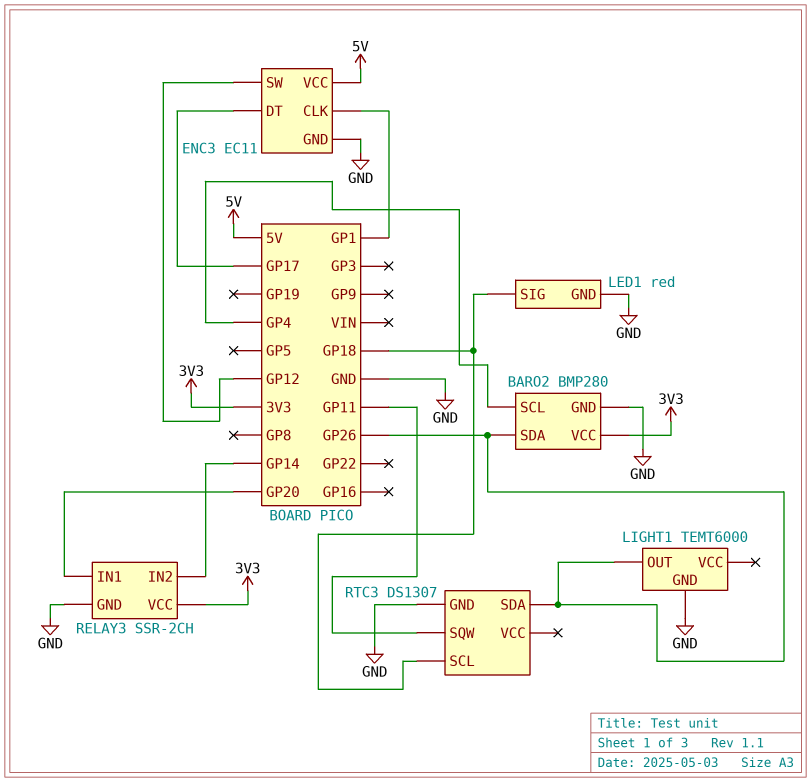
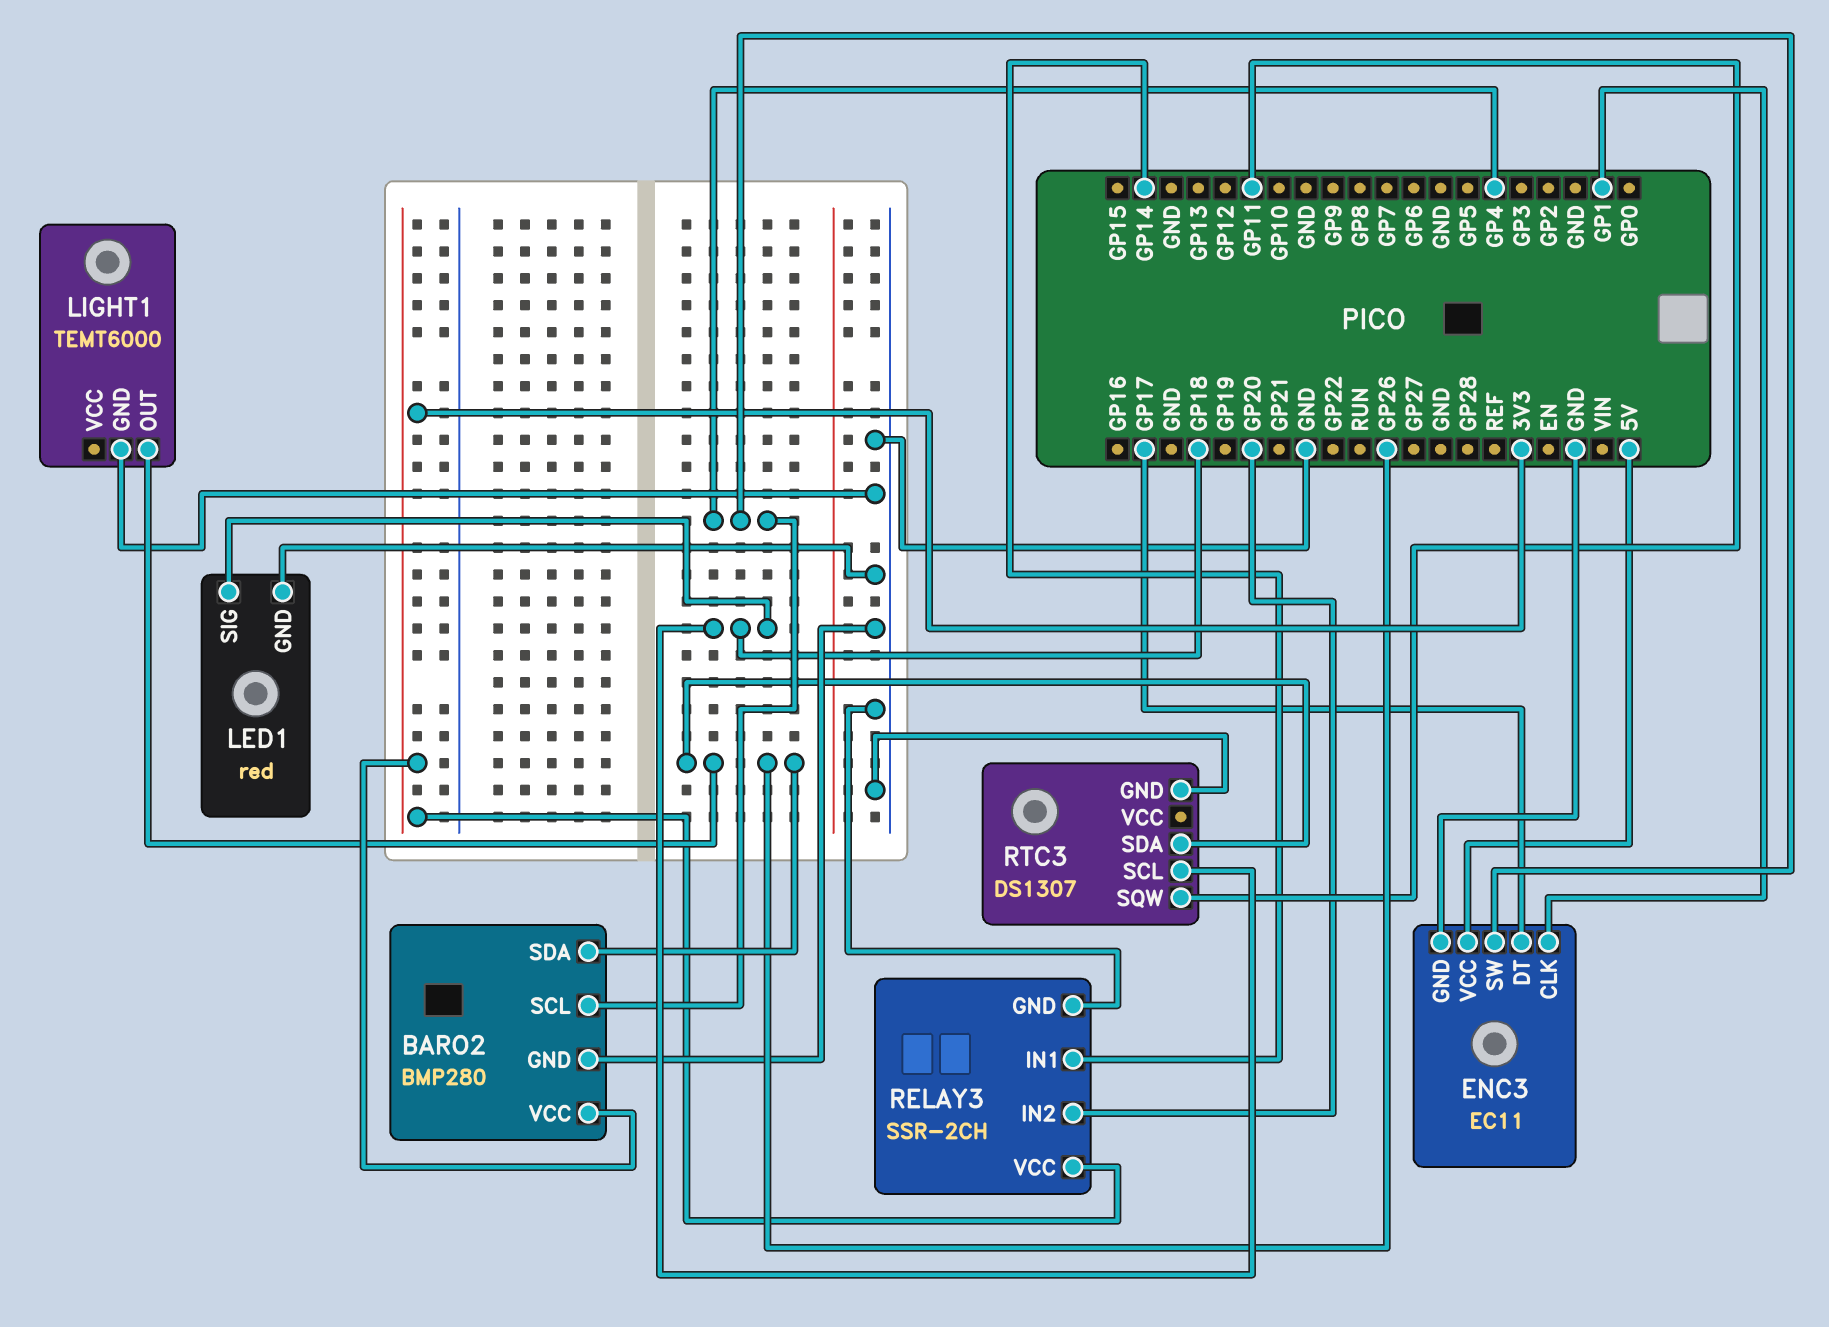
ENC3 pin SW: GP12 -> GP4
RELAY3 pin IN1: GP20 -> GP14
RELAY3 pin IN2: GP14 -> GP20

